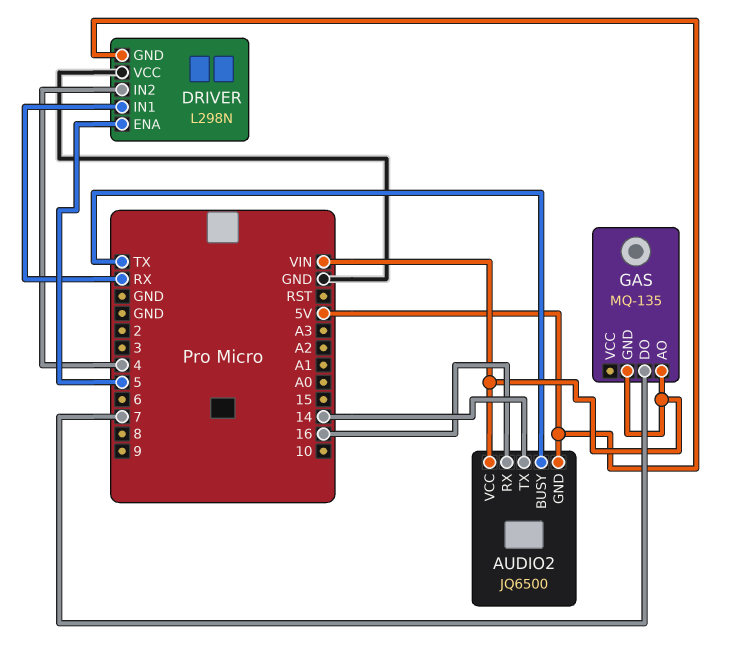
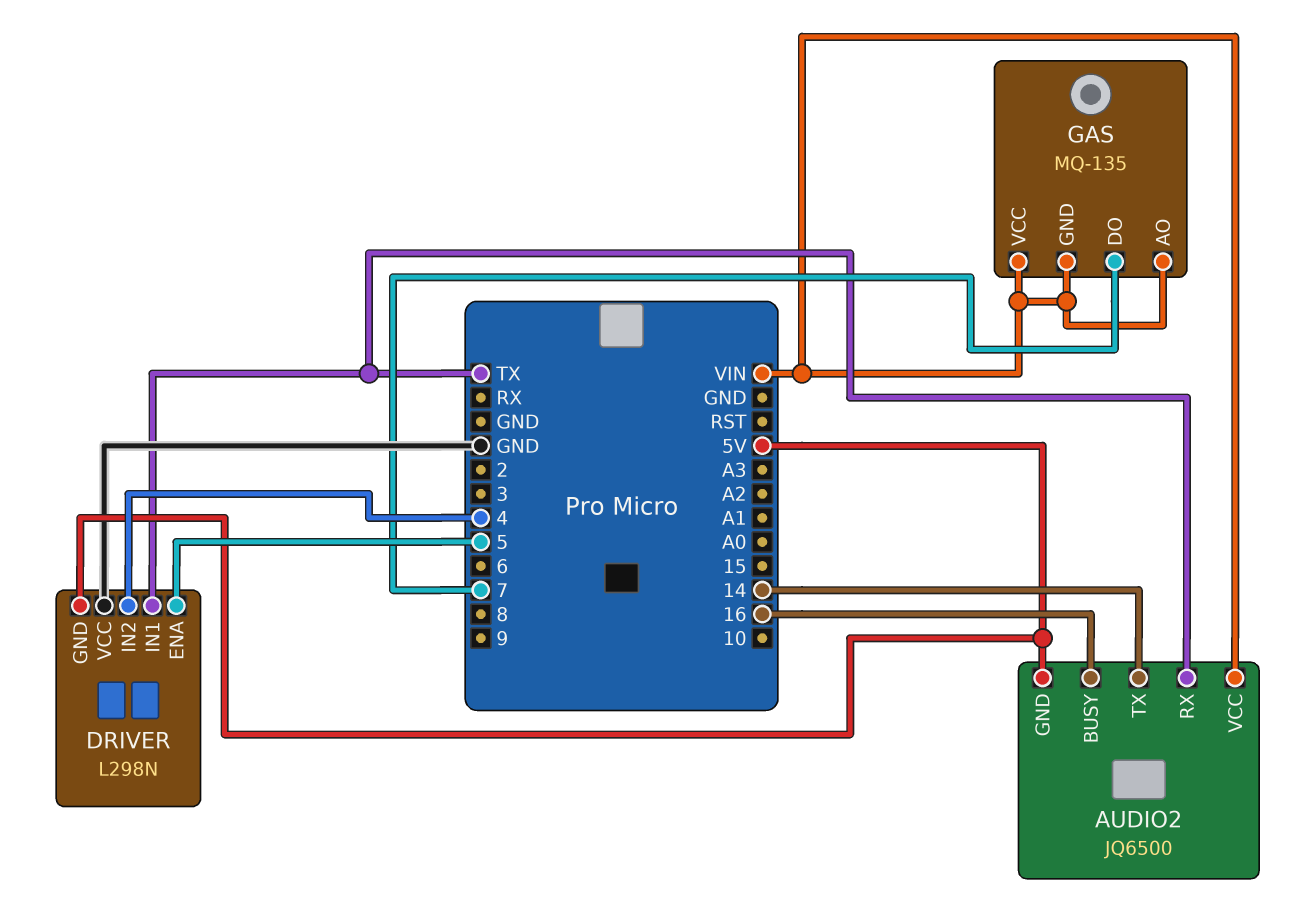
AUDIO2 pin BUSY: TX -> 16
AUDIO2 pin RX: 16 -> TX
DRIVER pin IN1: RX -> TX
GAS pin VCC: none -> VIN

